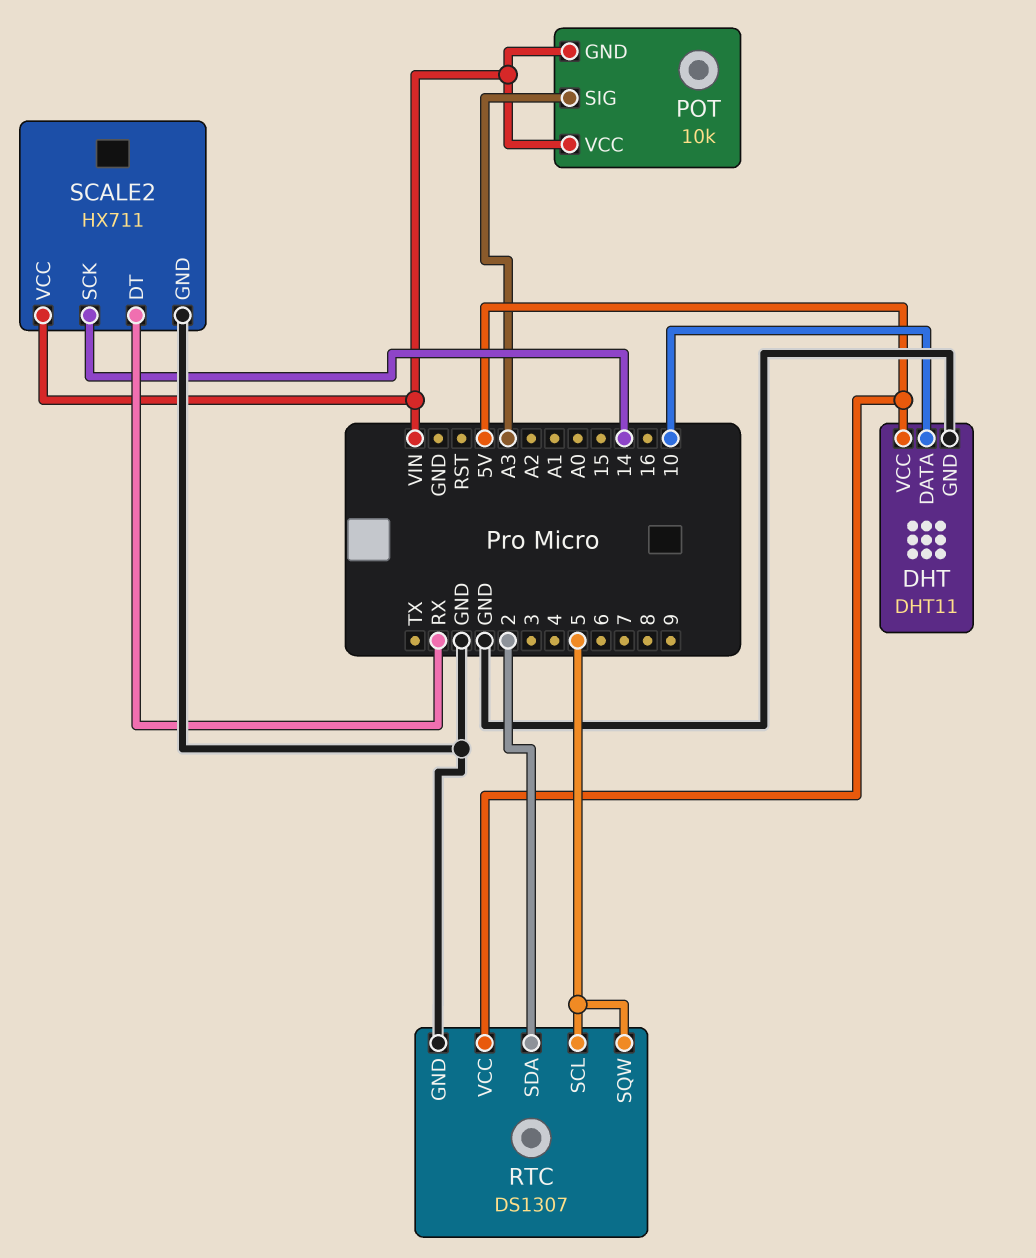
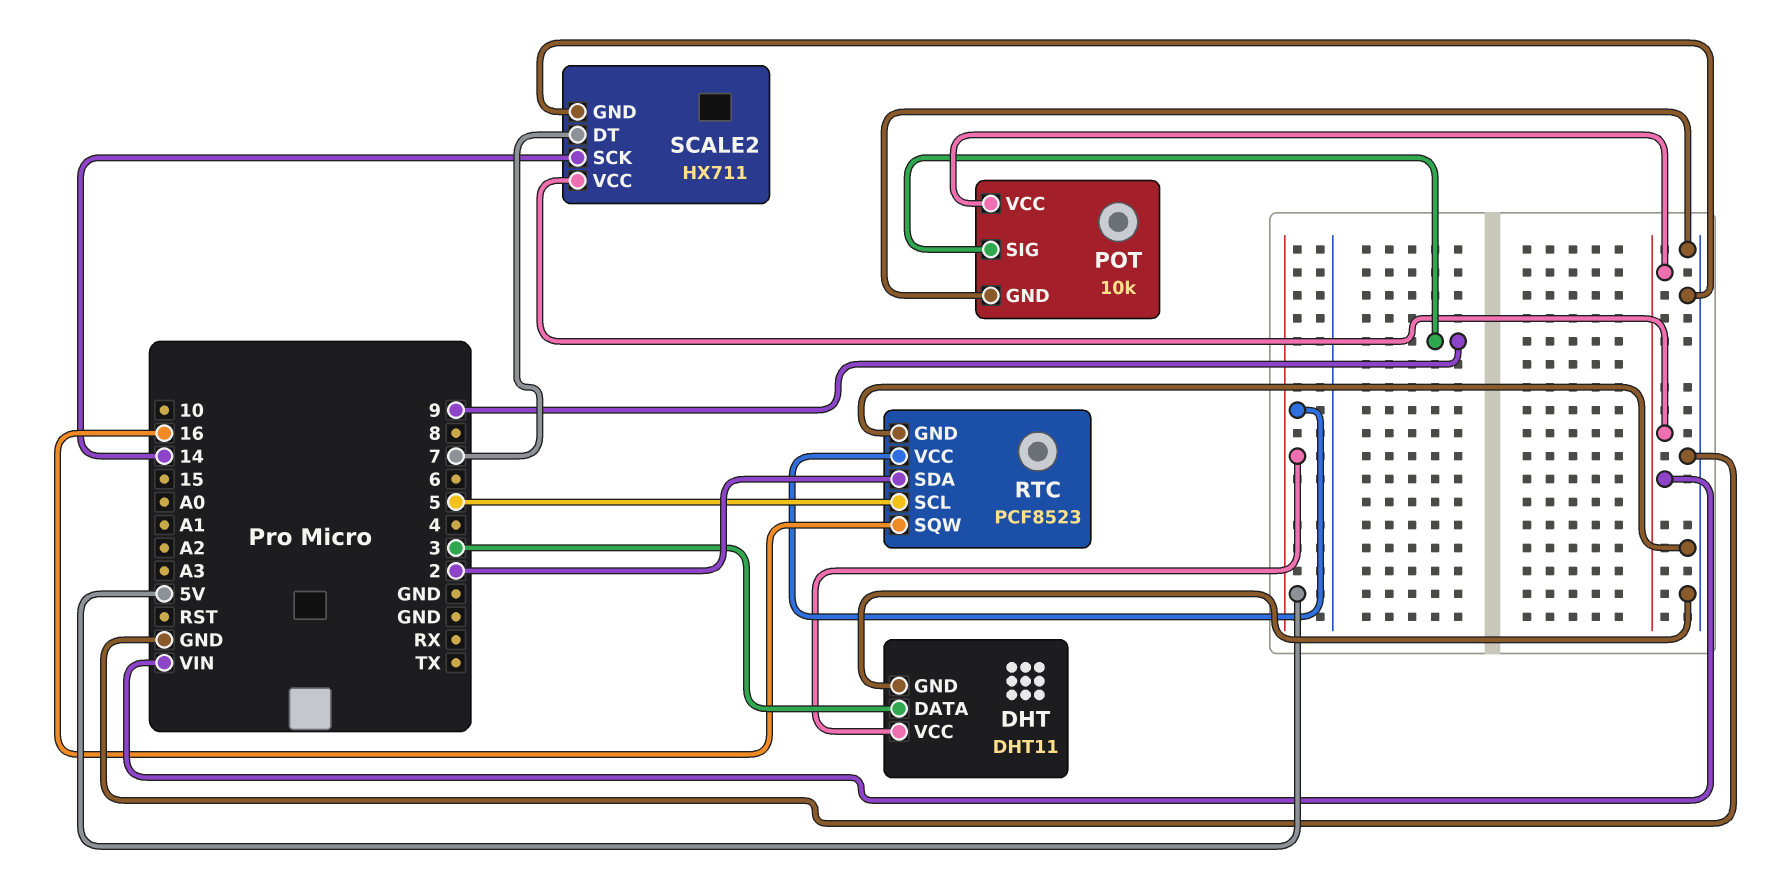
DHT pin DATA: 10 -> 3
POT pin GND: VIN -> GND
POT pin SIG: A3 -> 9
RTC: DS1307 -> PCF8523
RTC pin SQW: 5 -> 16
SCALE2 pin DT: RX -> 7

